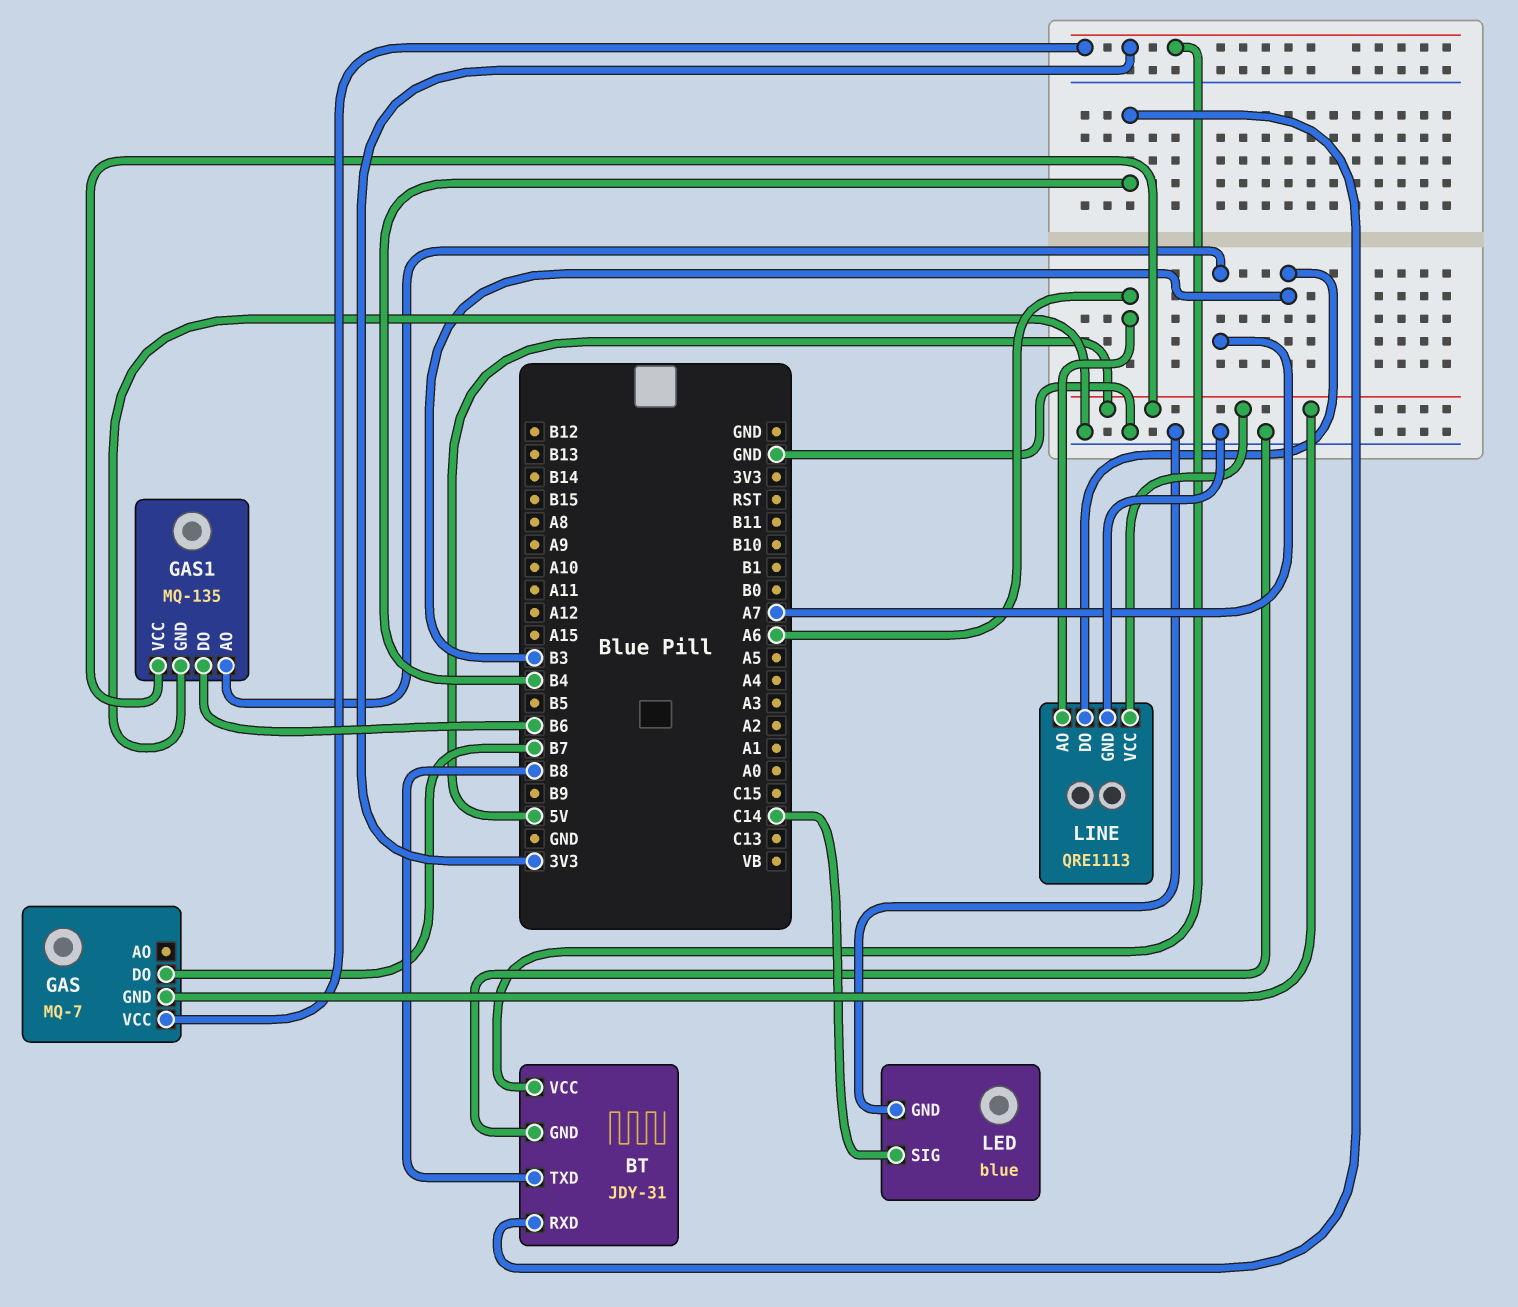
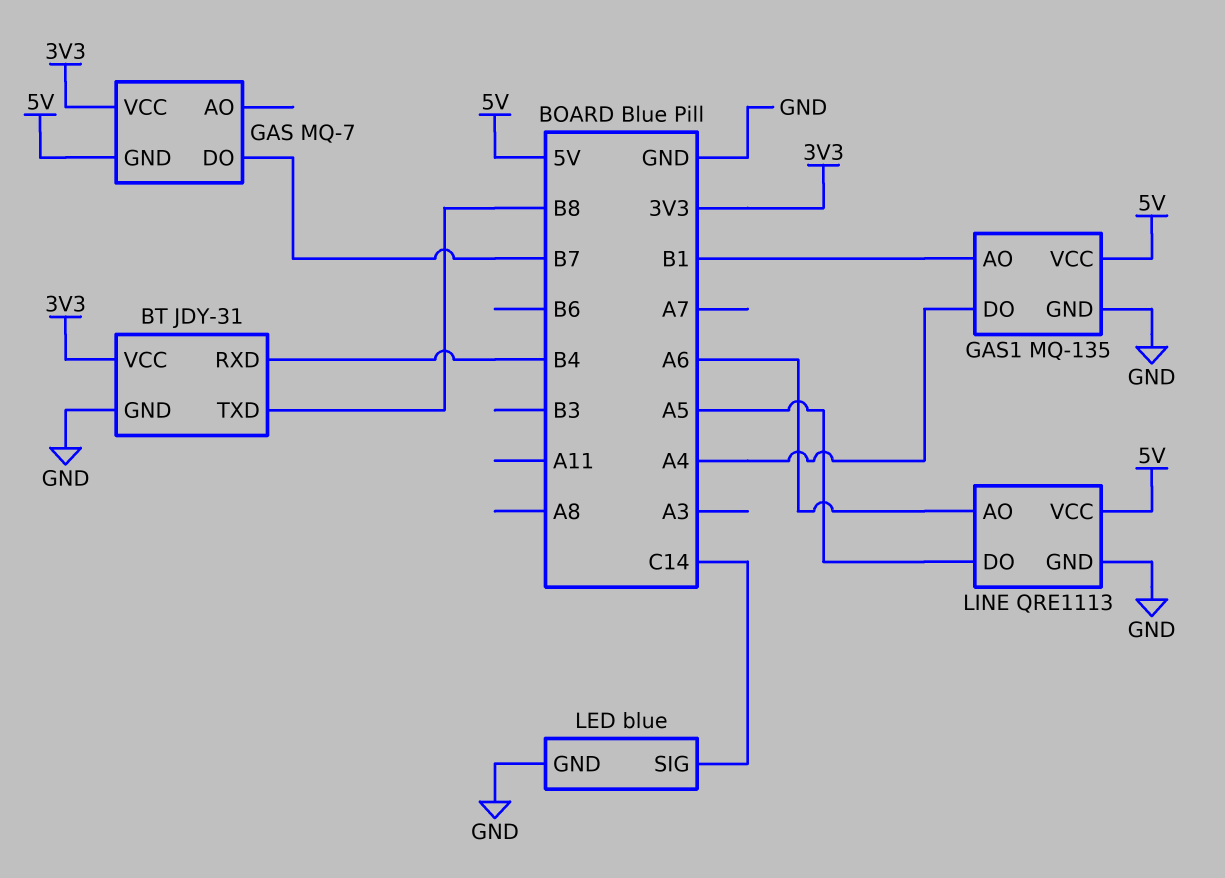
GAS1 pin AO: A7 -> B1
GAS1 pin DO: B6 -> A4
LINE pin DO: B3 -> A5

